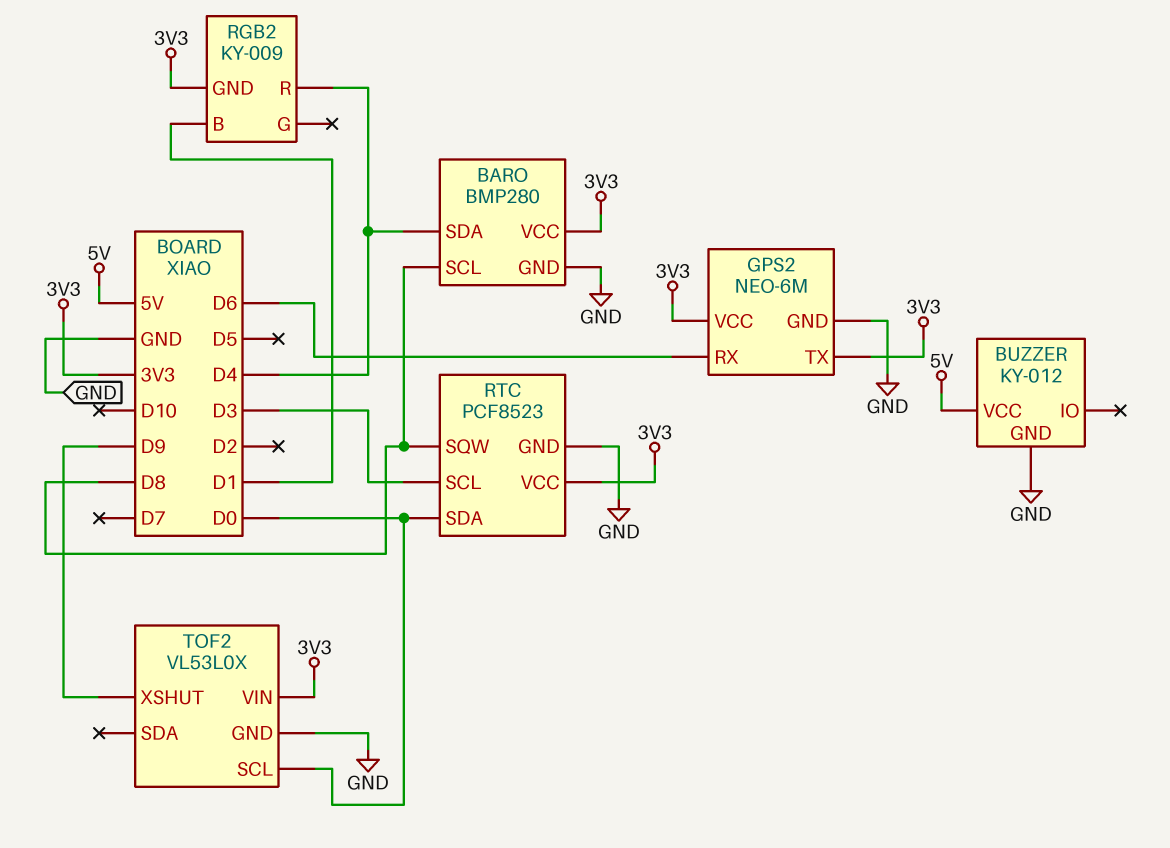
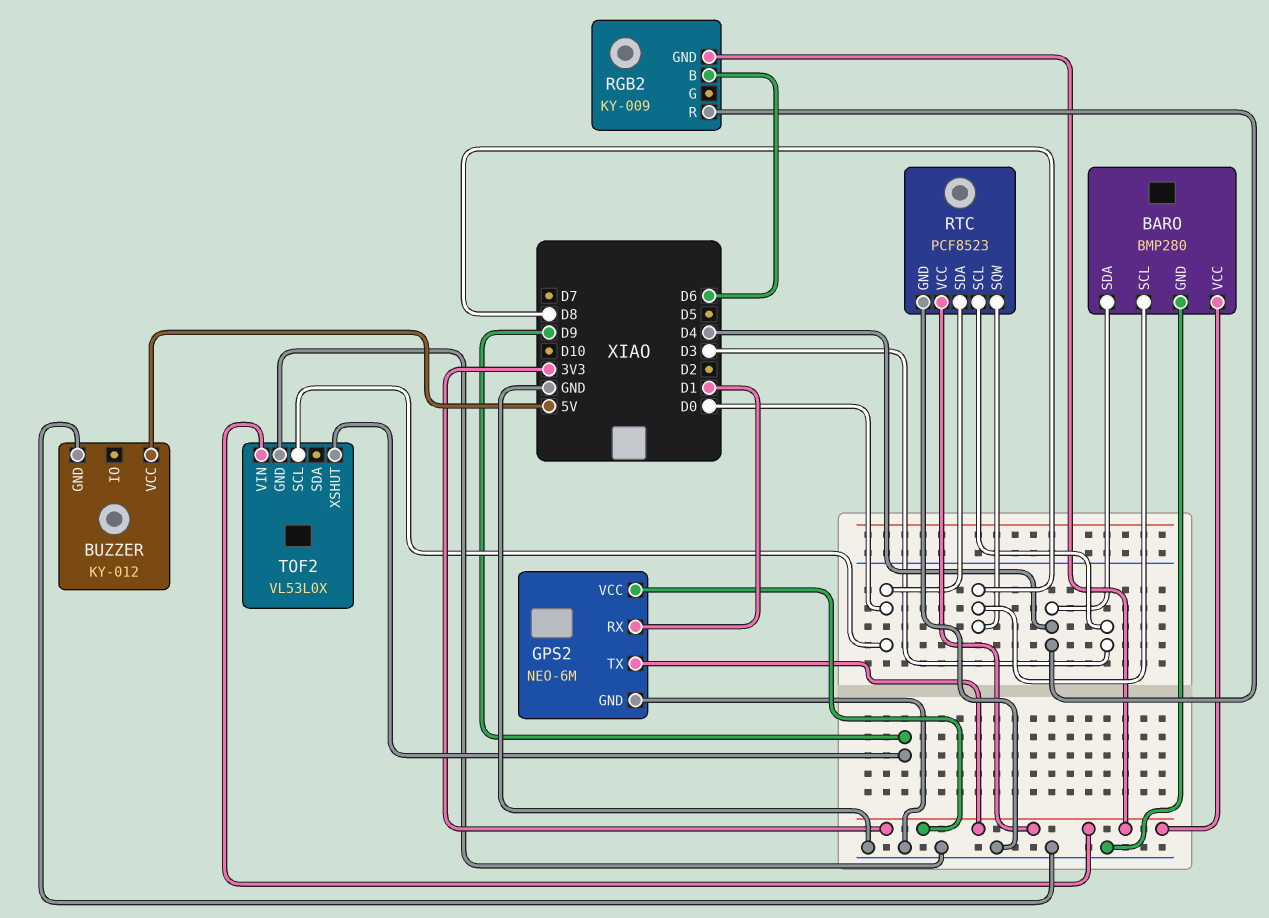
GPS2 pin RX: D6 -> D1
RGB2 pin B: D1 -> D6

